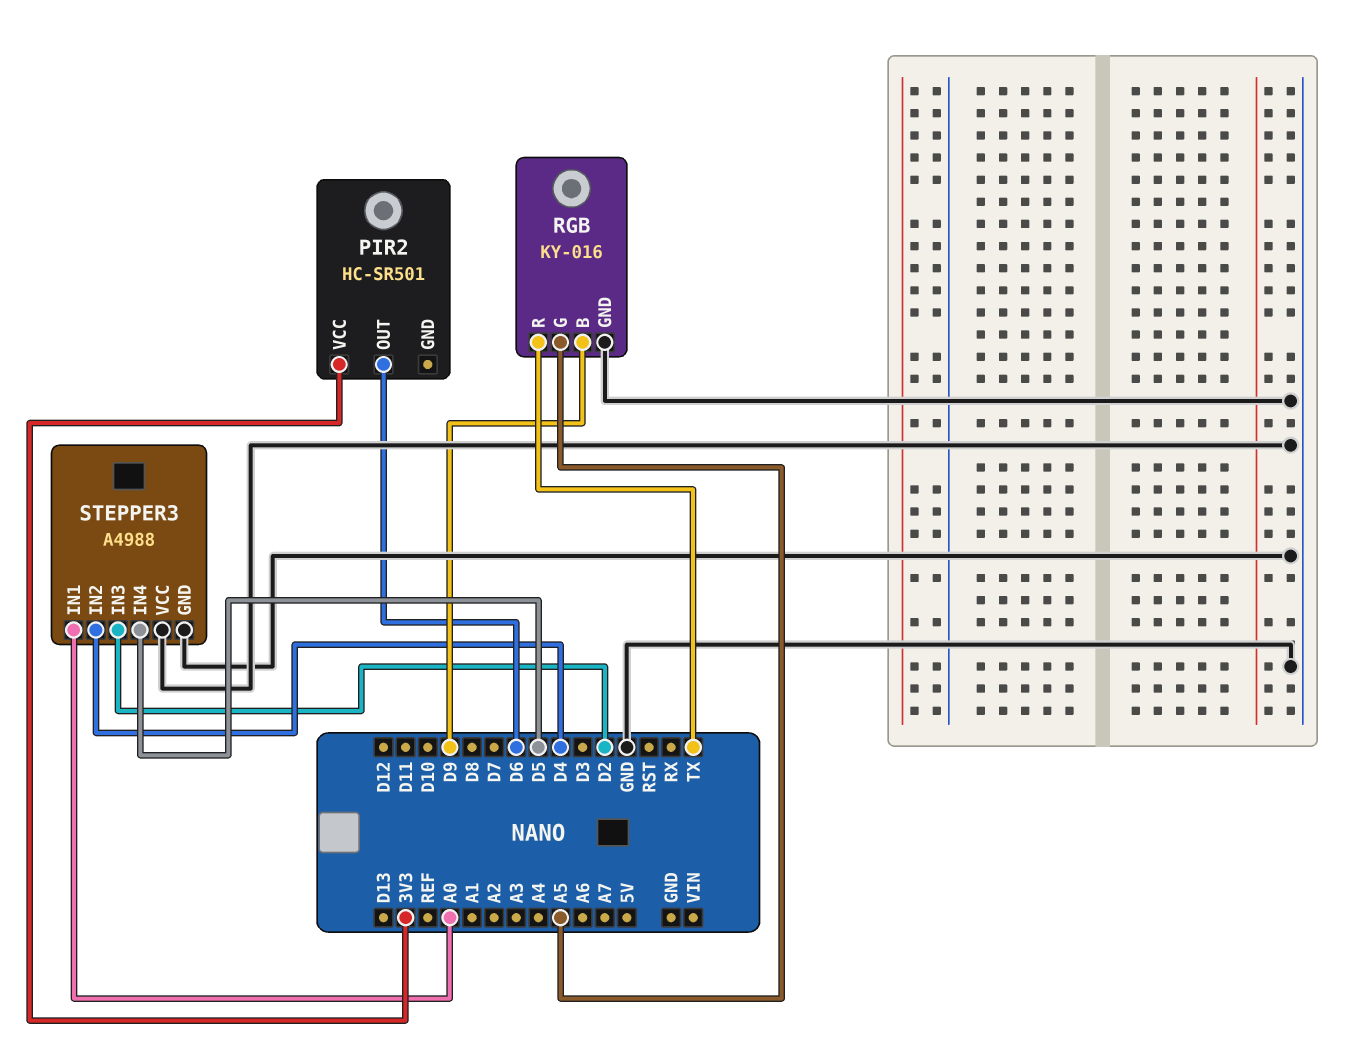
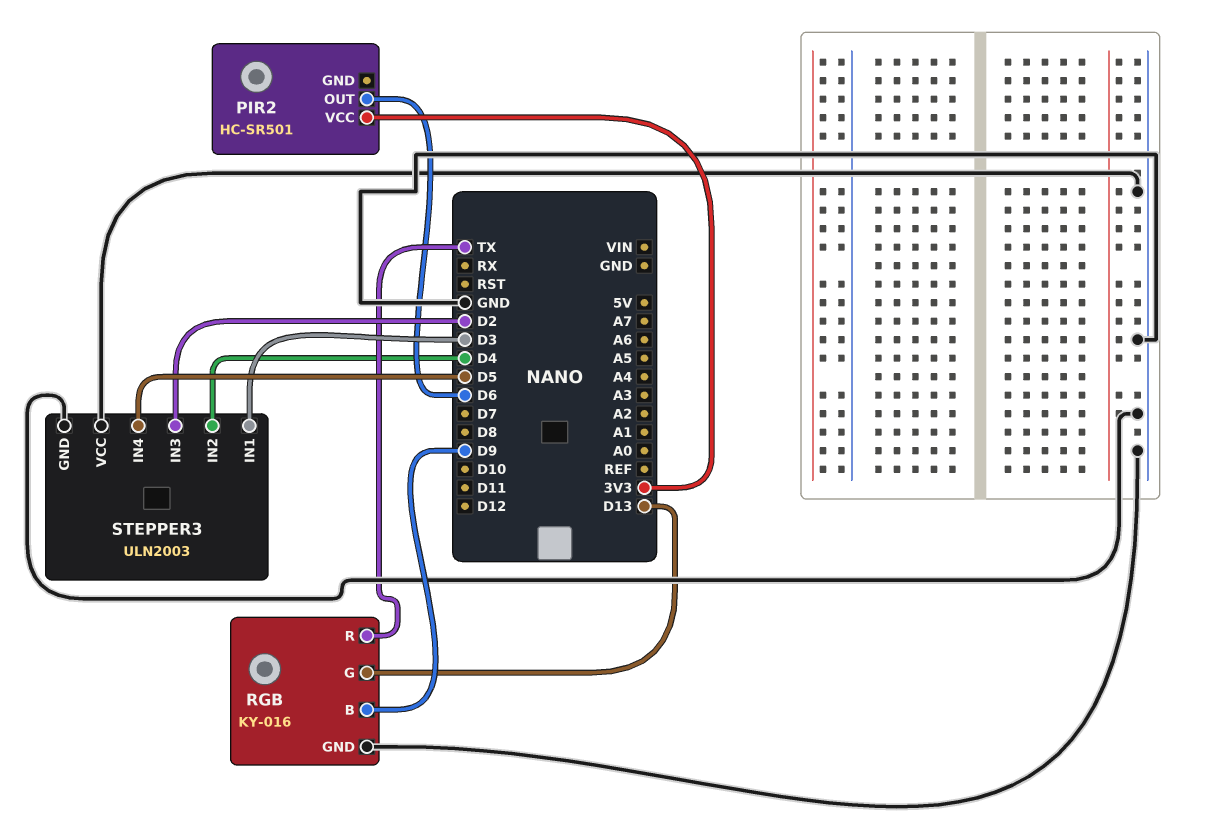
RGB pin G: A5 -> D13
STEPPER3: A4988 -> ULN2003
STEPPER3 pin IN1: A0 -> D3

